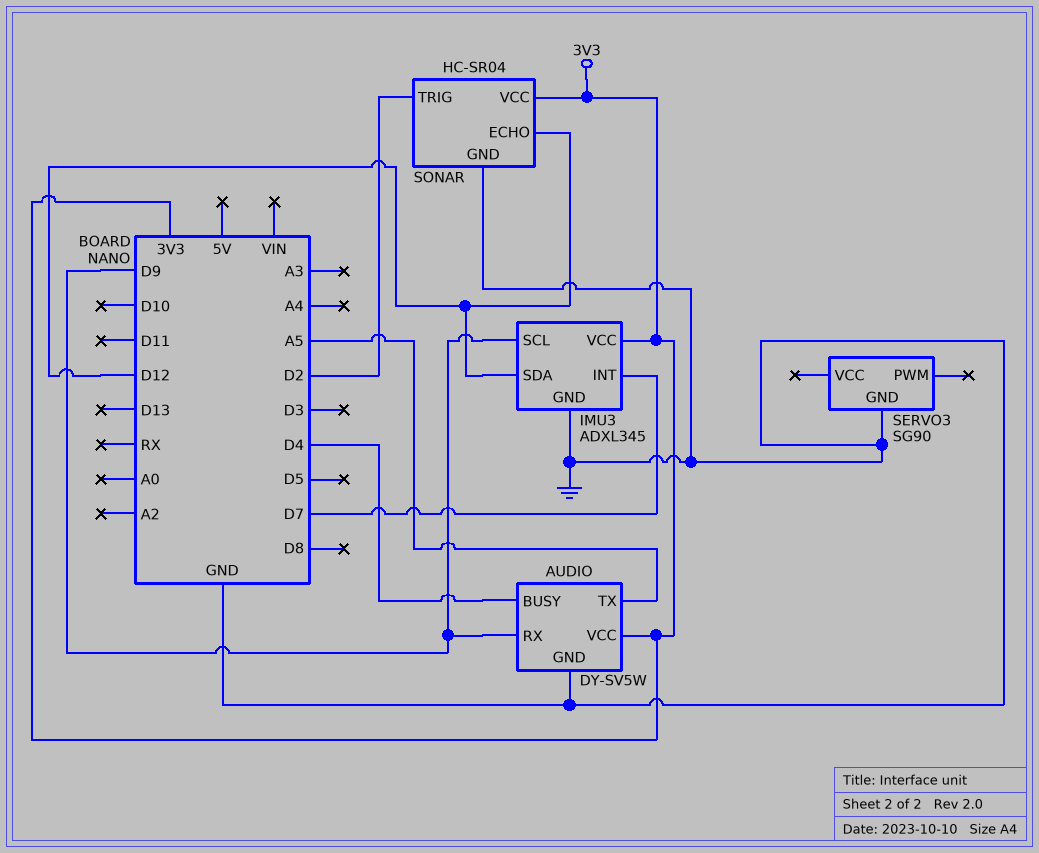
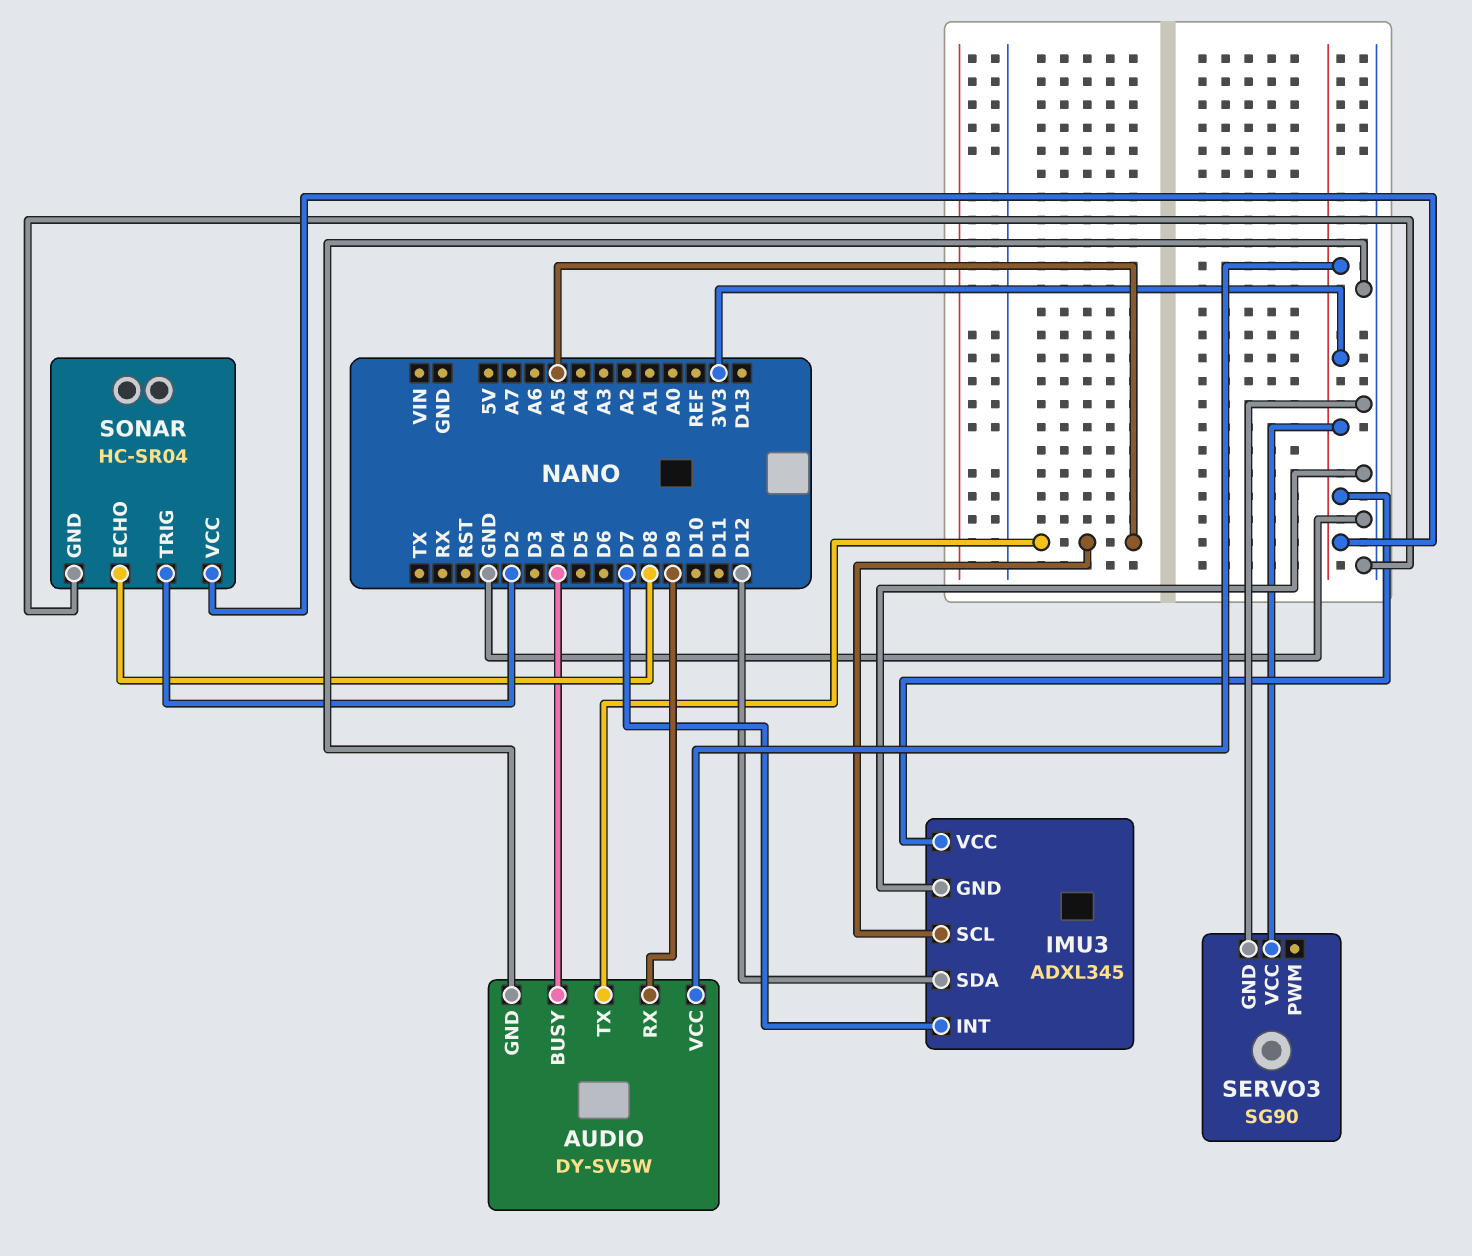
IMU3 pin SCL: D9 -> A5
SERVO3 pin VCC: none -> 3V3
SONAR pin ECHO: D12 -> D8

